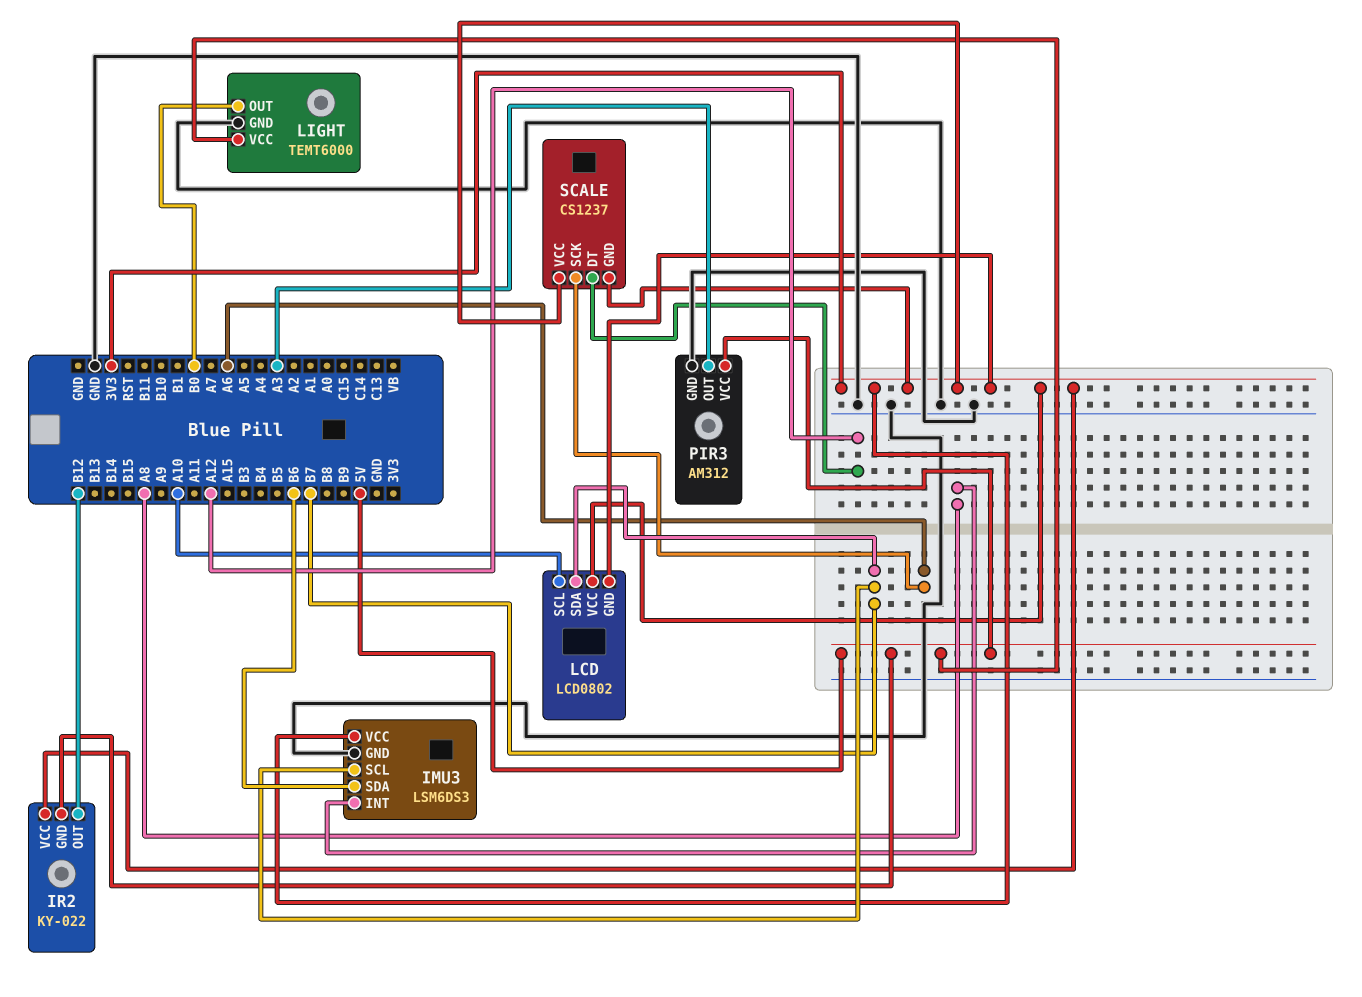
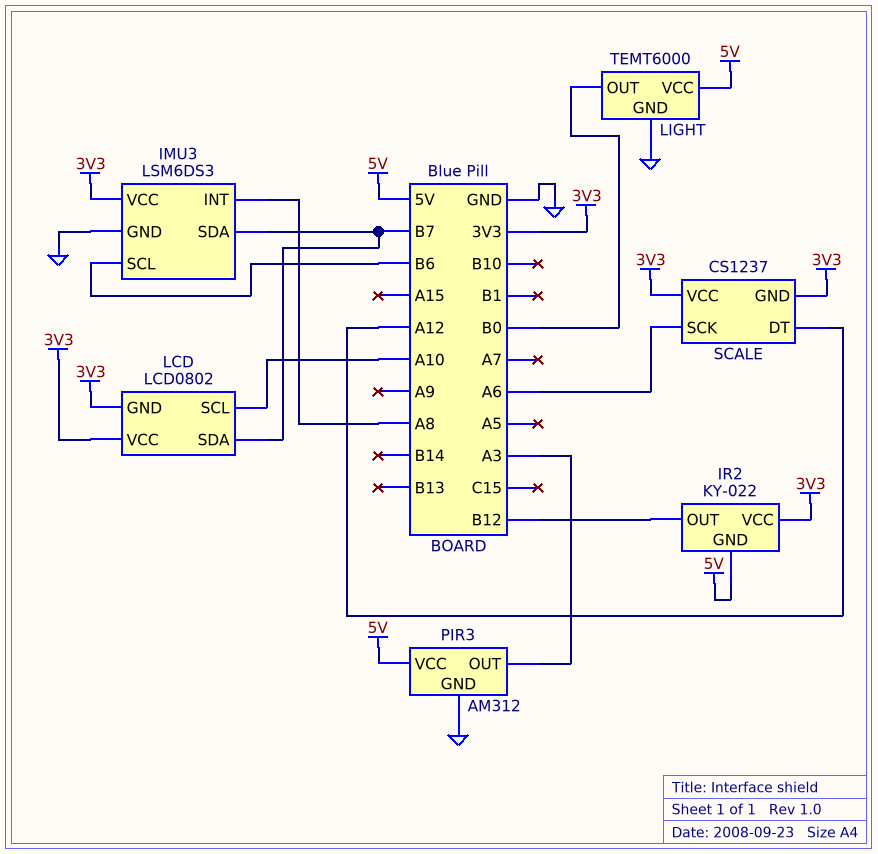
IMU3 pin SCL: B7 -> B6
IMU3 pin SDA: B6 -> B7

